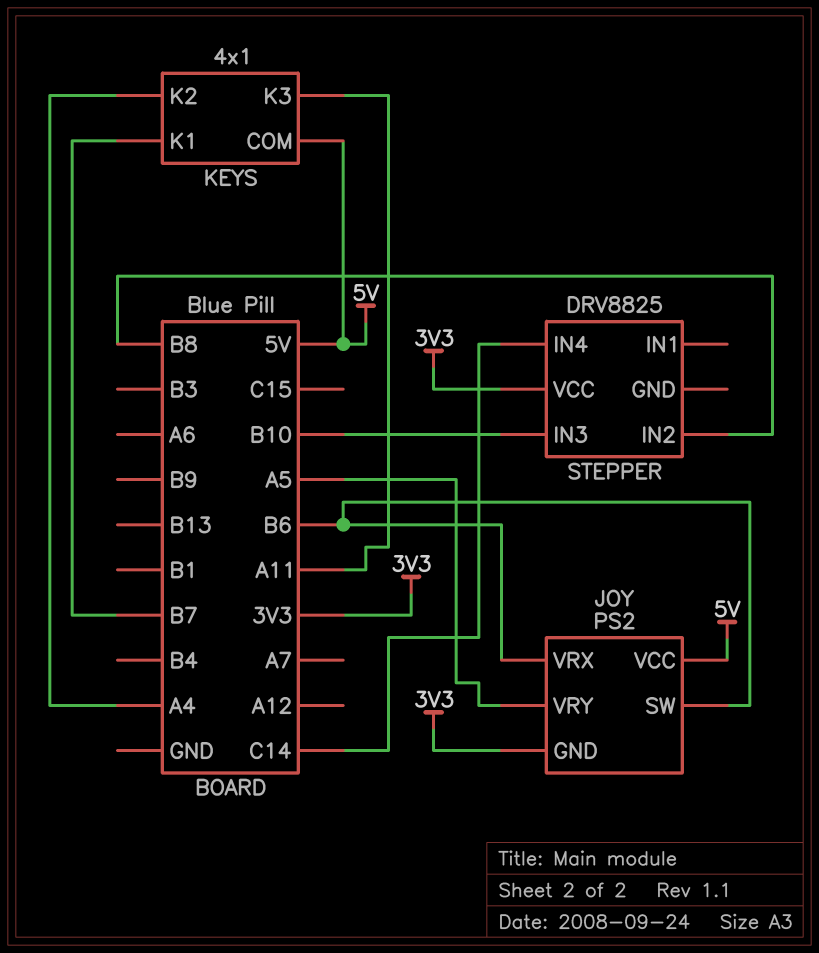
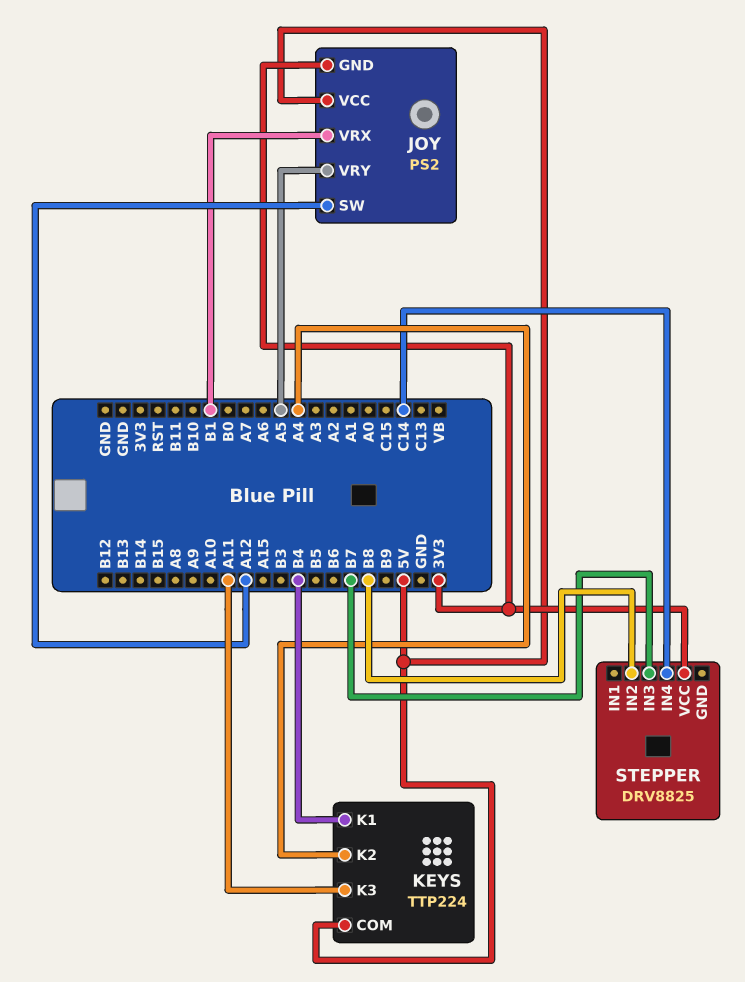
JOY pin SW: B6 -> A12
JOY pin VRX: B6 -> B1
KEYS: 4x1 -> TTP224
KEYS pin K1: B7 -> B4
STEPPER pin IN3: B10 -> B7

